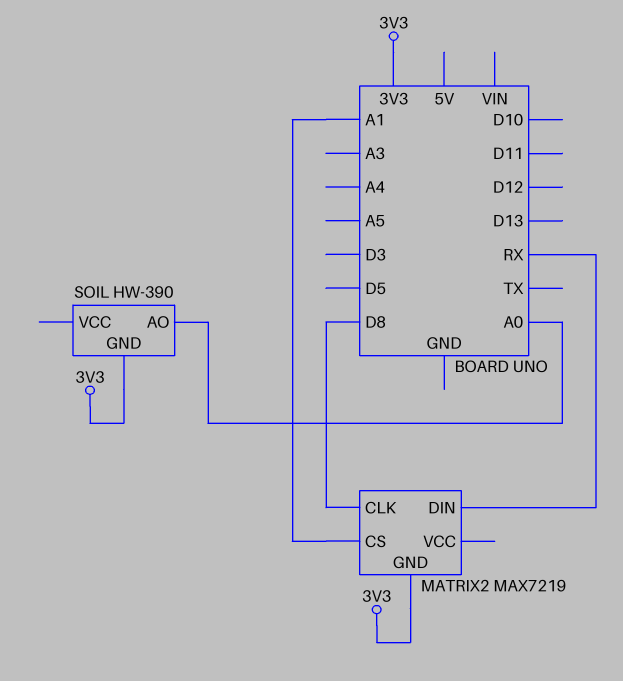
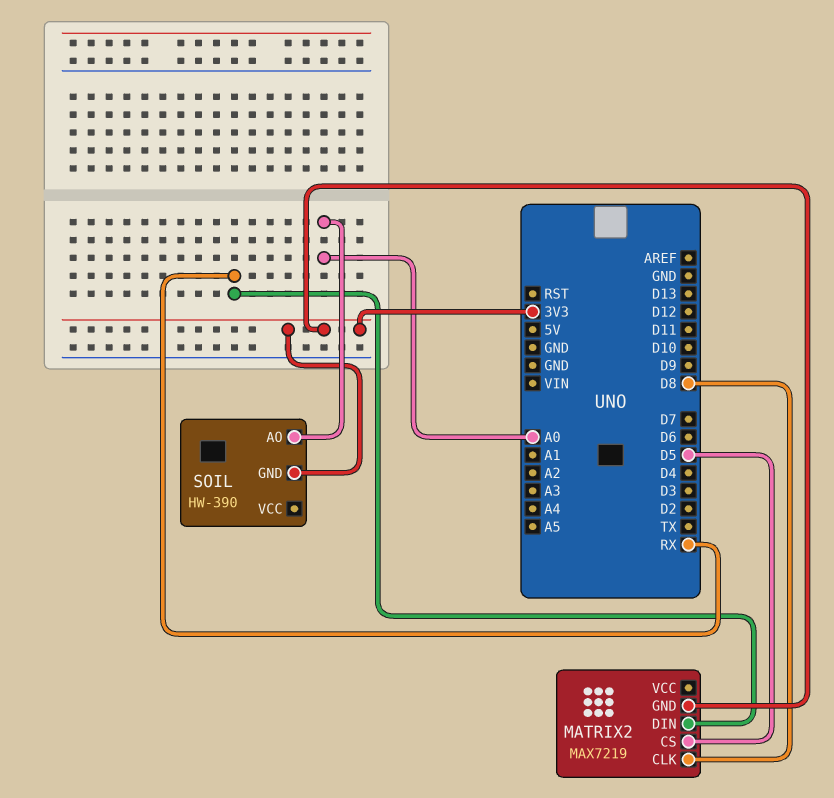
MATRIX2 pin CS: A1 -> D5

